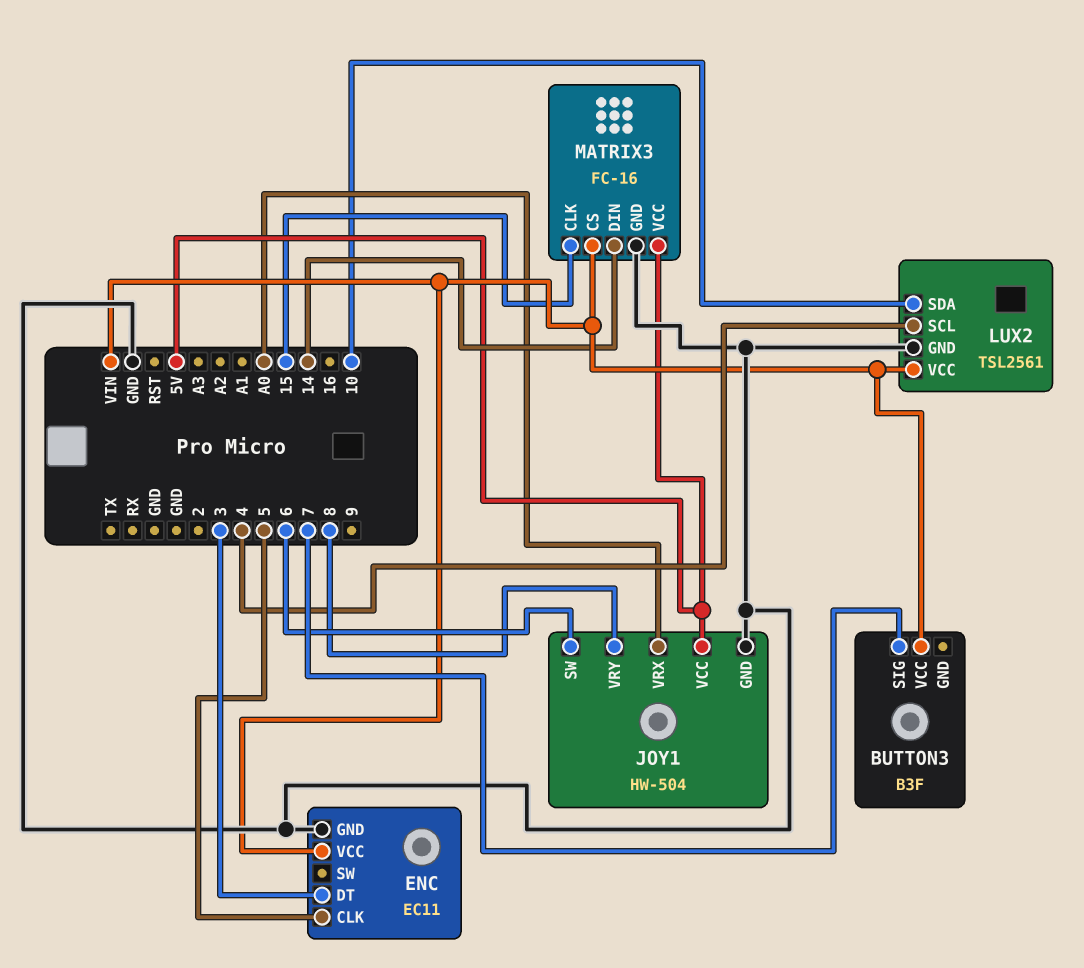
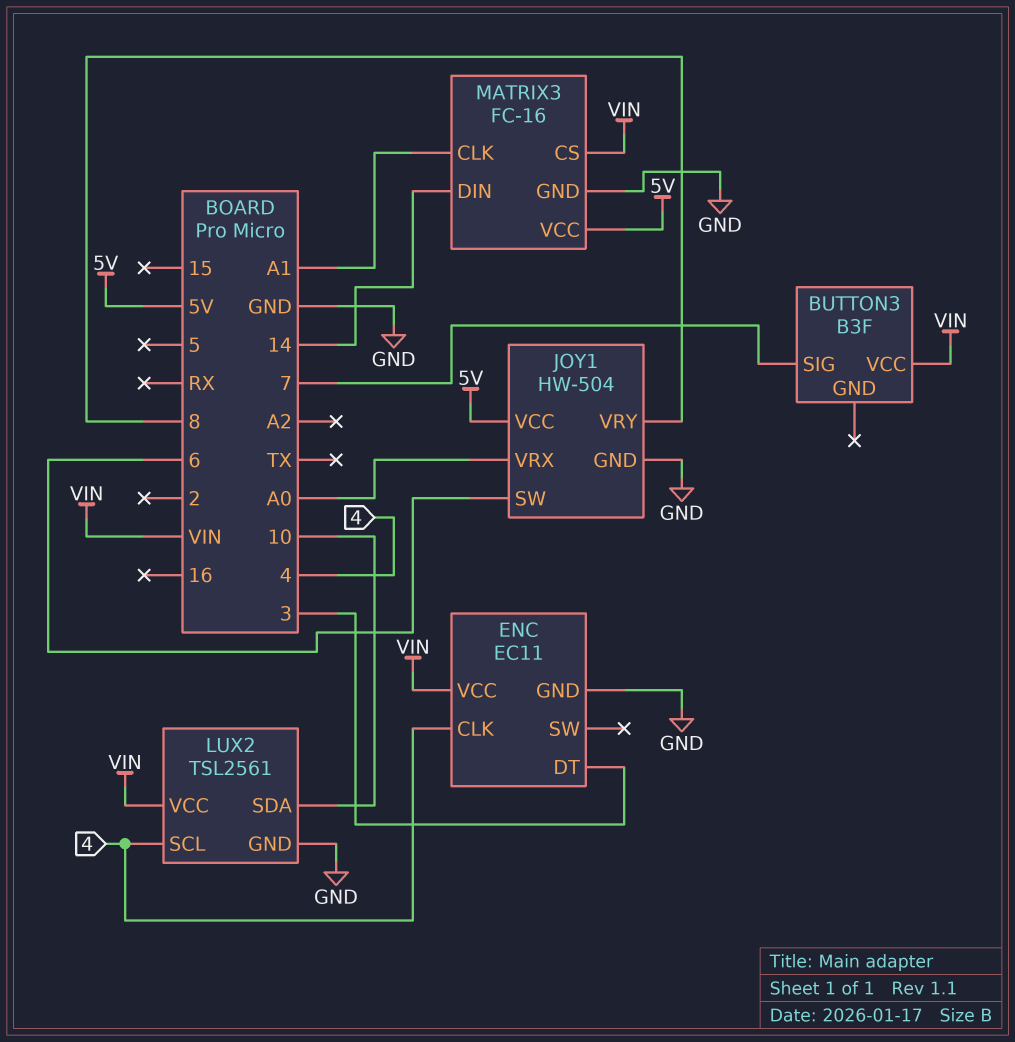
ENC pin CLK: 5 -> 4
MATRIX3 pin CLK: 15 -> A1

